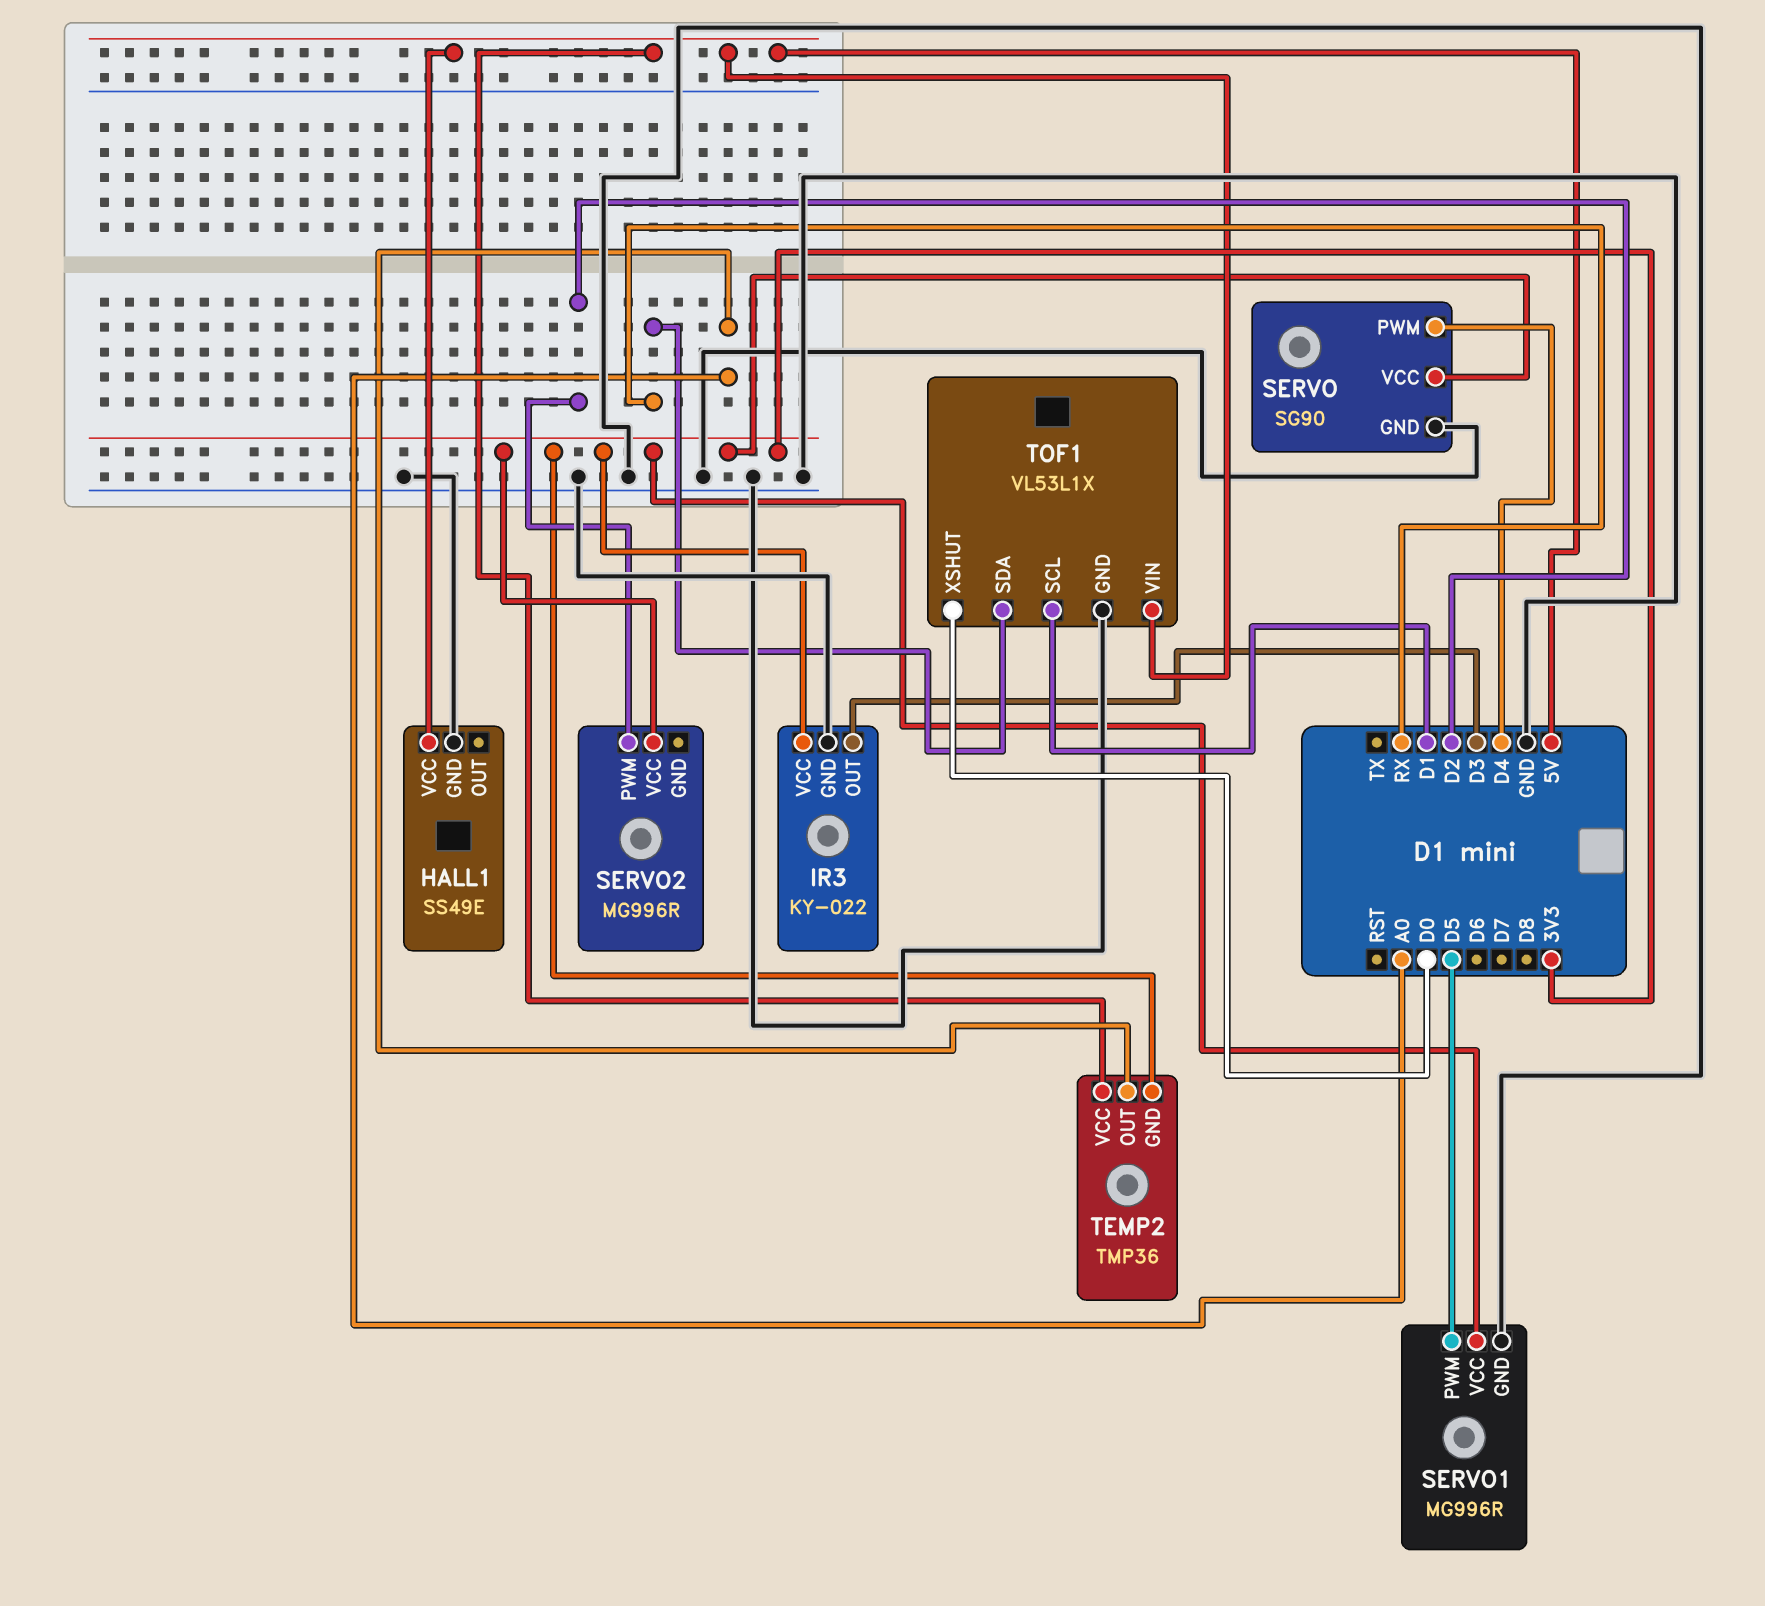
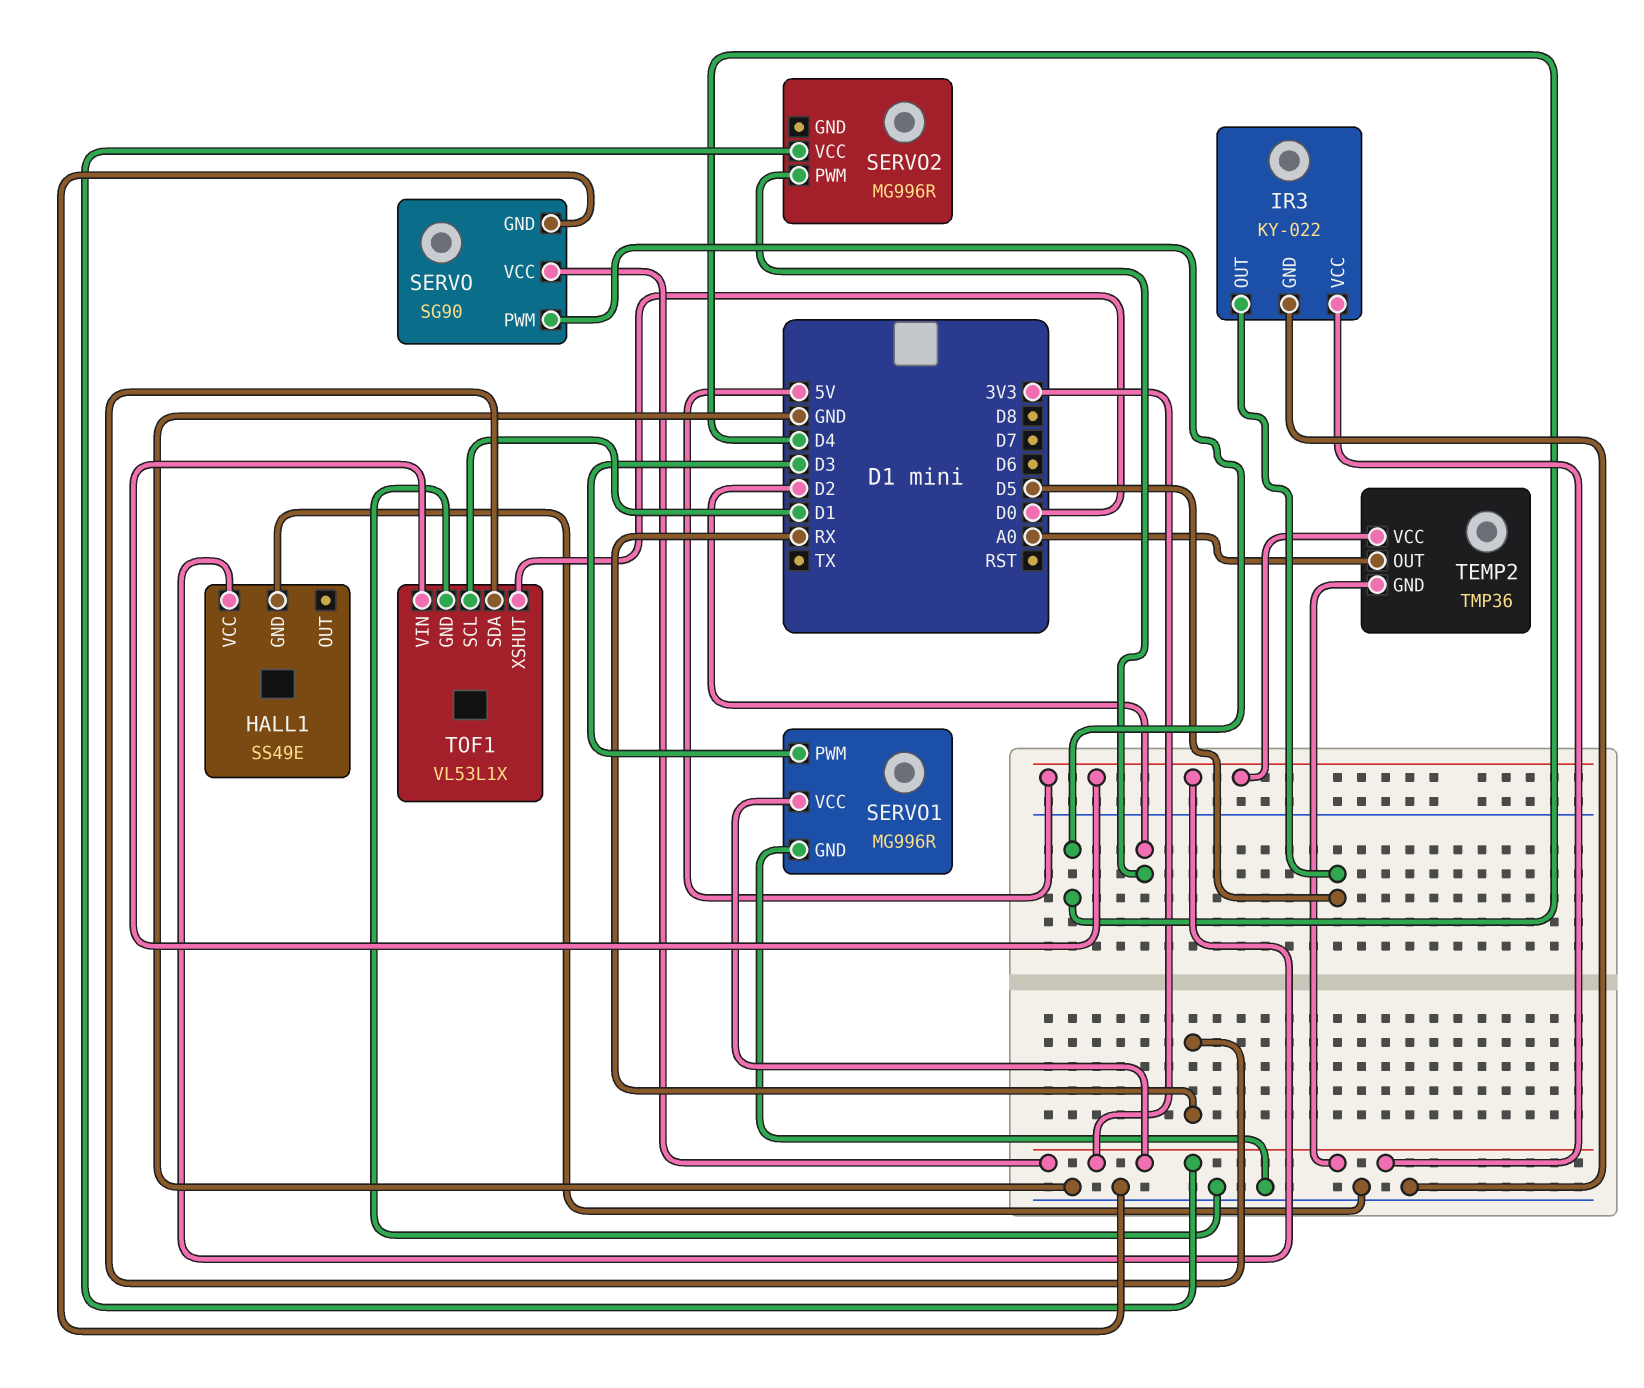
IR3 pin OUT: D3 -> D5
SERVO1 pin PWM: D5 -> D3

